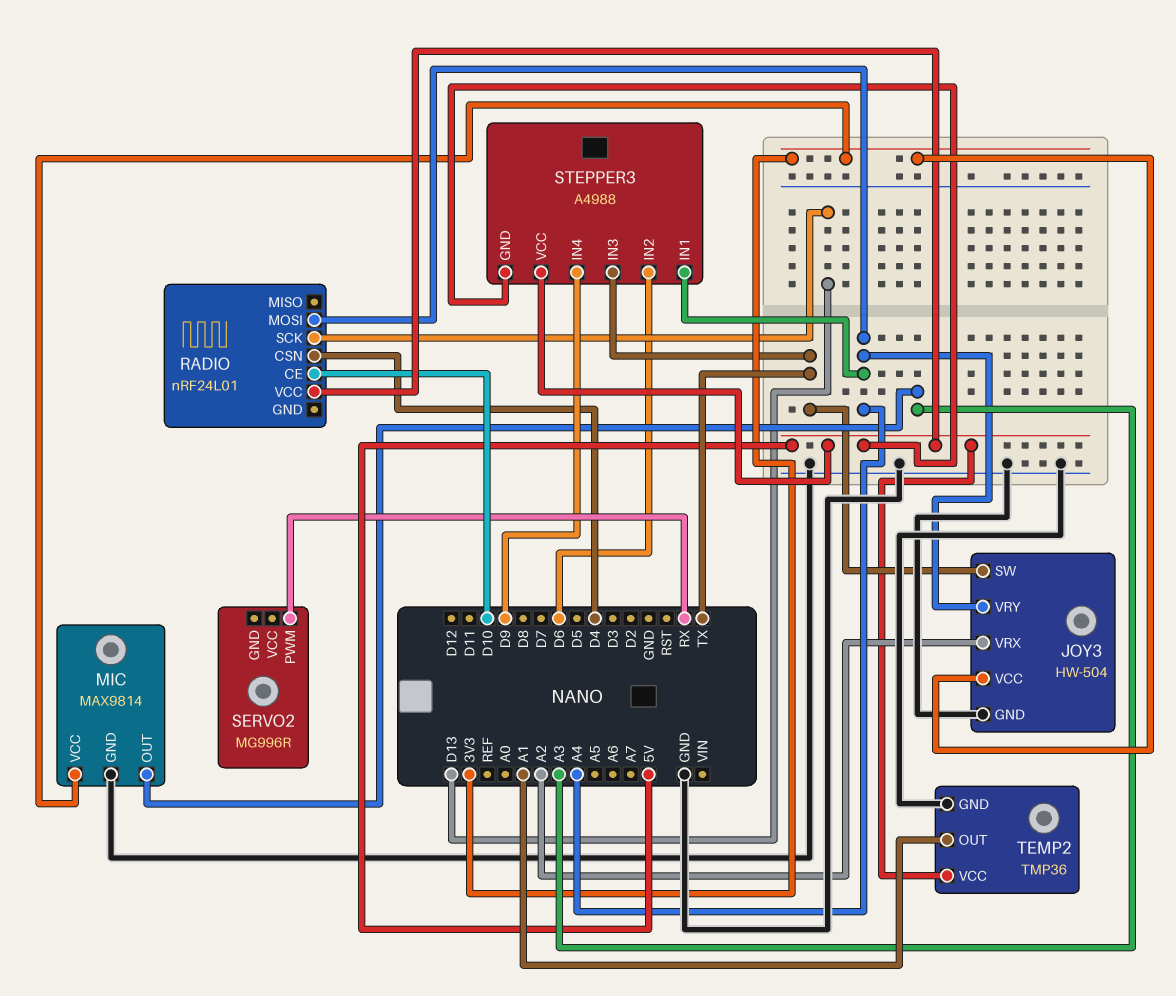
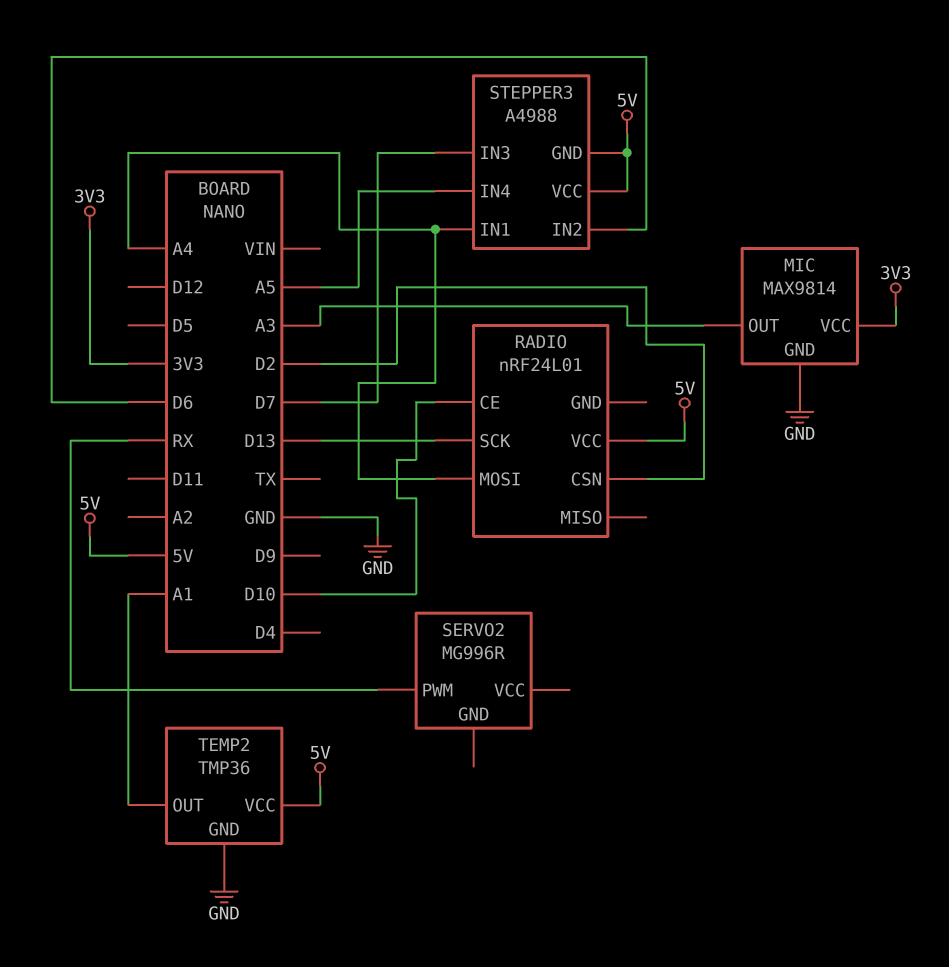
JOY3: HW-504 -> none
JOY3 pin GND: GND -> none
JOY3 pin SW: TX -> none
JOY3 pin VCC: 3V3 -> none
JOY3 pin VRX: A2 -> none
JOY3 pin VRY: A4 -> none
RADIO pin CSN: D4 -> D2
STEPPER3 pin IN3: TX -> D7
STEPPER3 pin IN4: D9 -> A5

